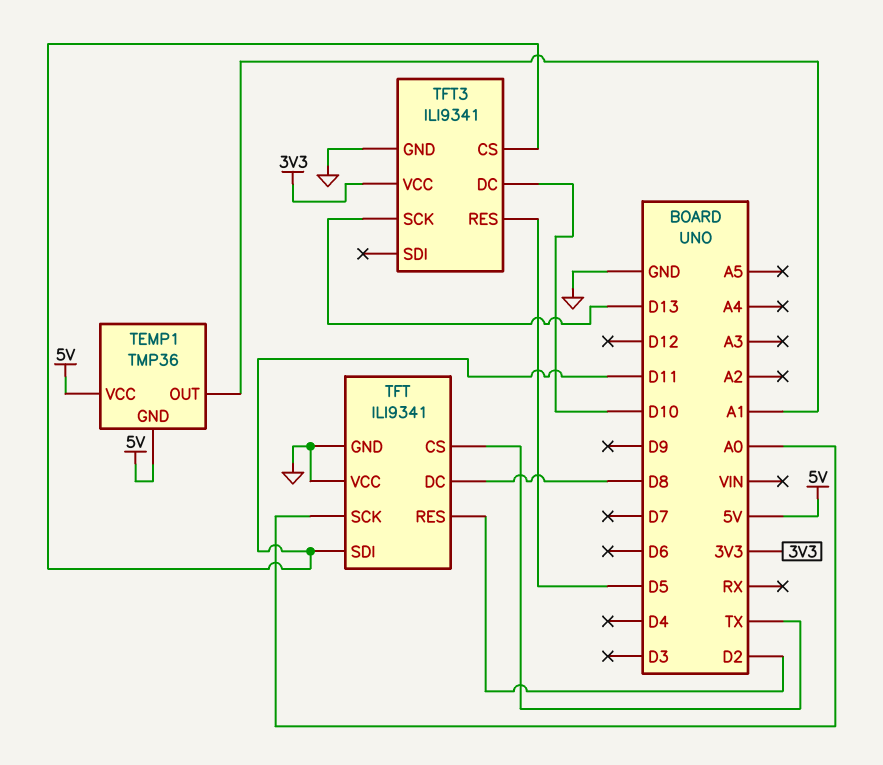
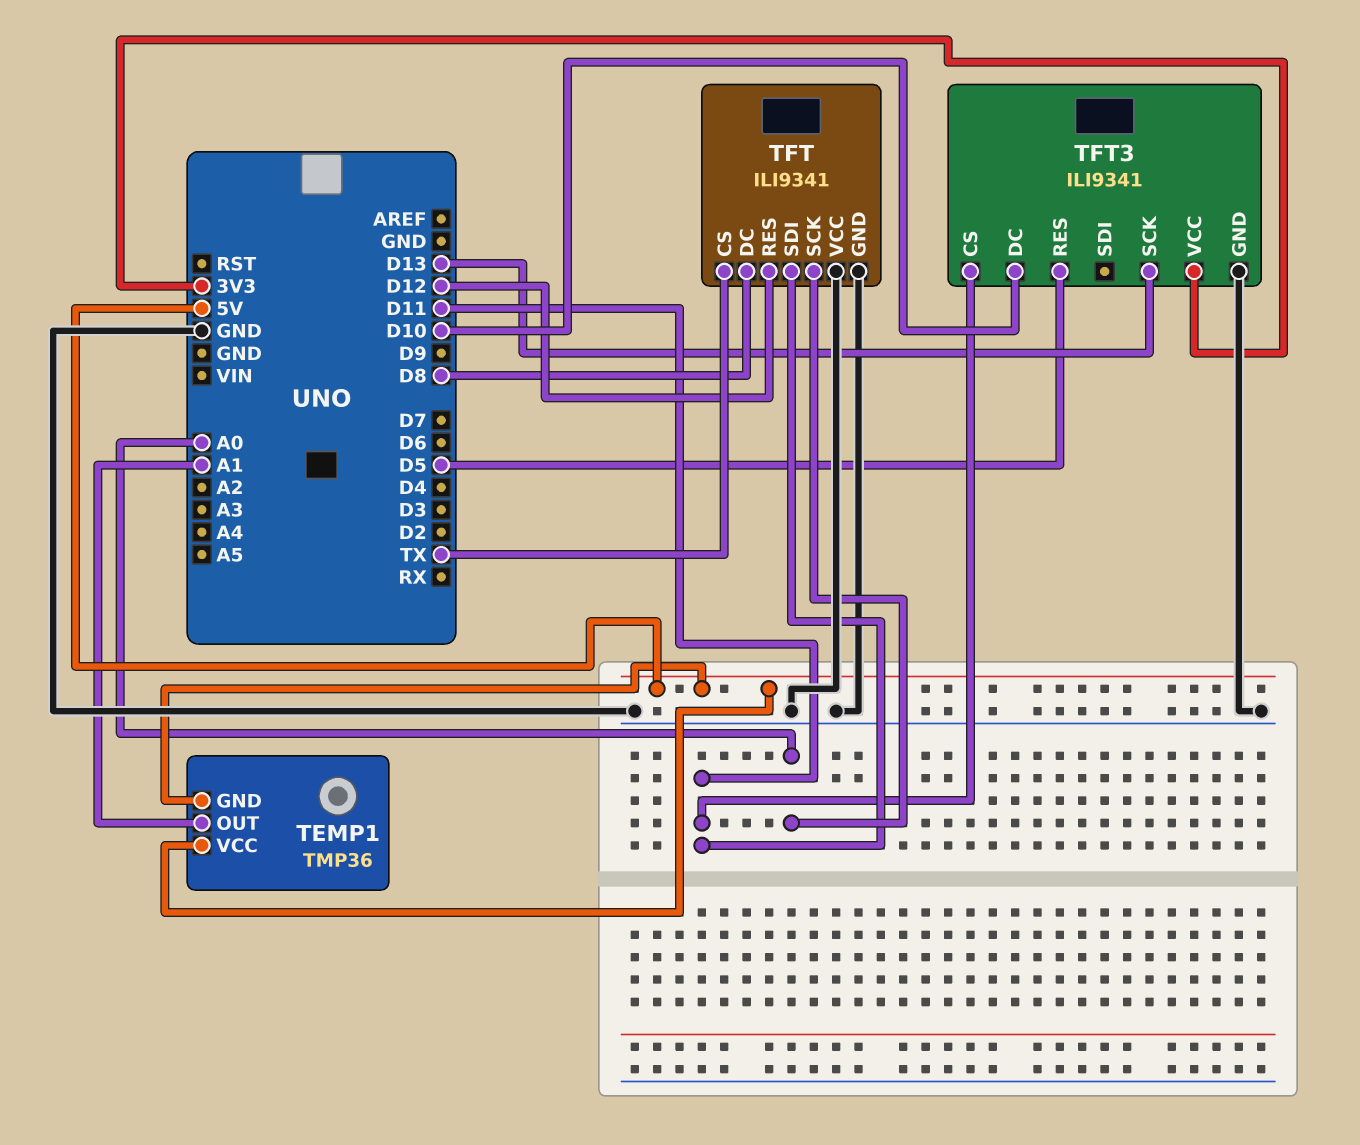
TFT pin RES: D2 -> D12

